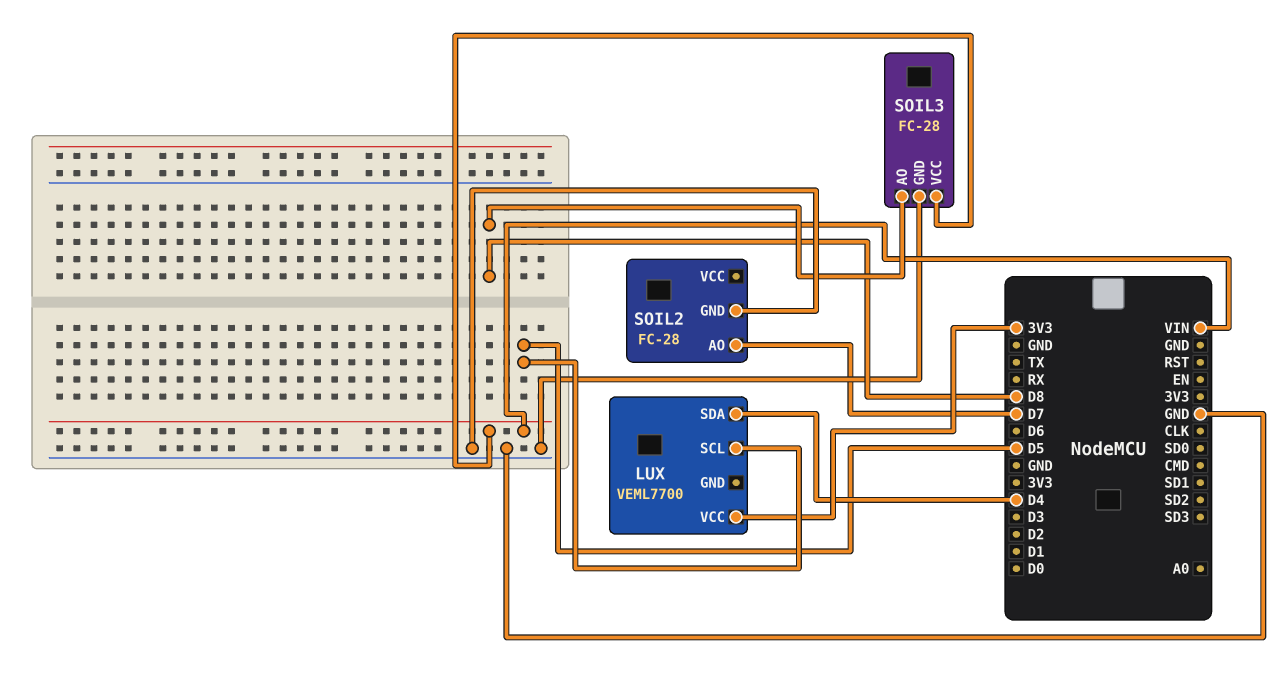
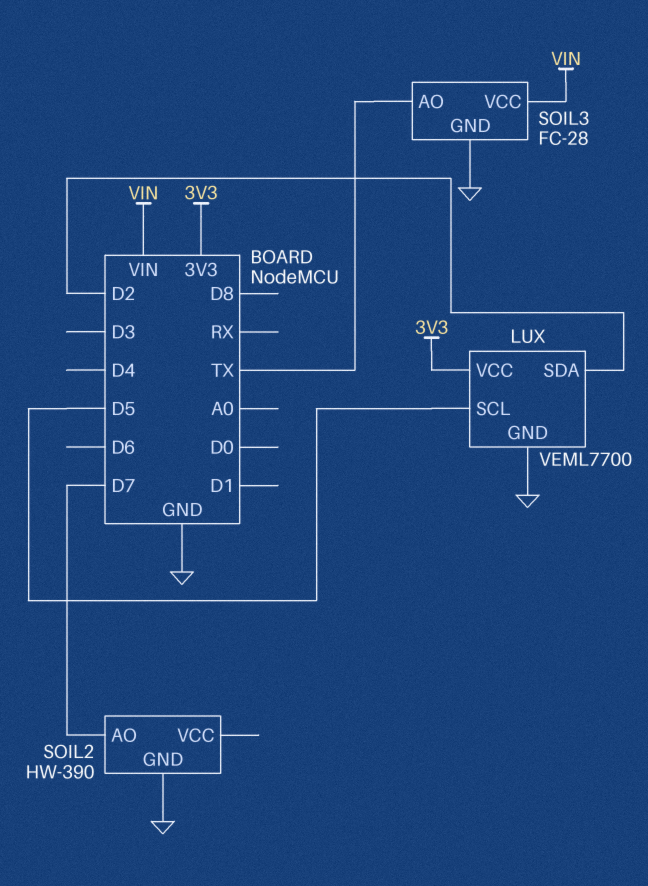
LUX pin GND: none -> GND
LUX pin SDA: D4 -> D2
SOIL2: FC-28 -> HW-390
SOIL3 pin AO: D8 -> TX

